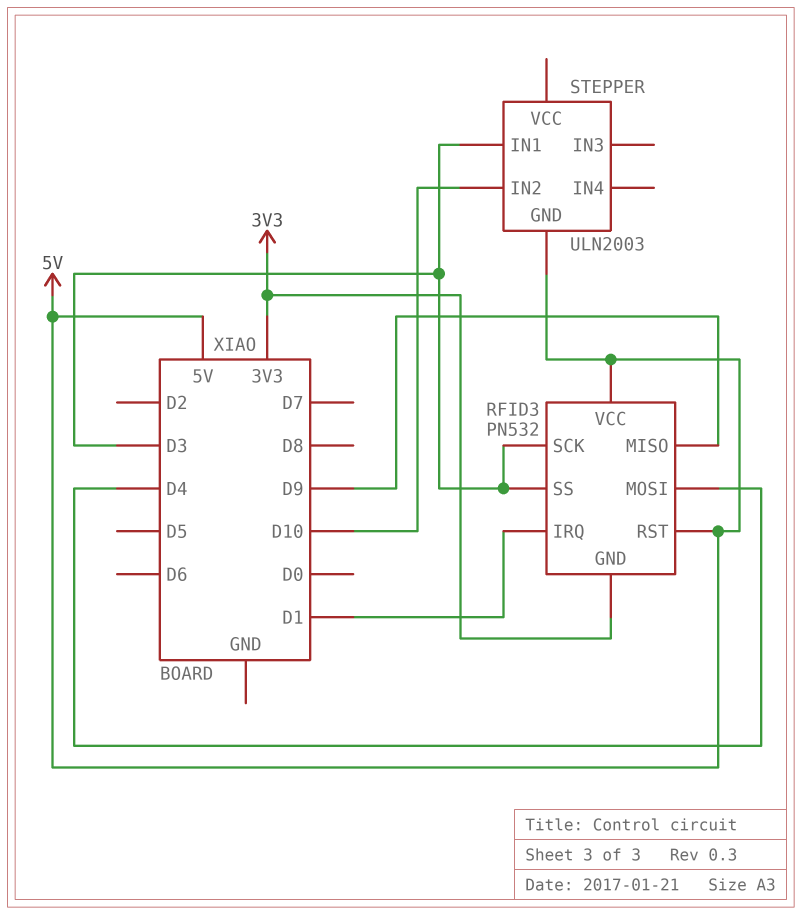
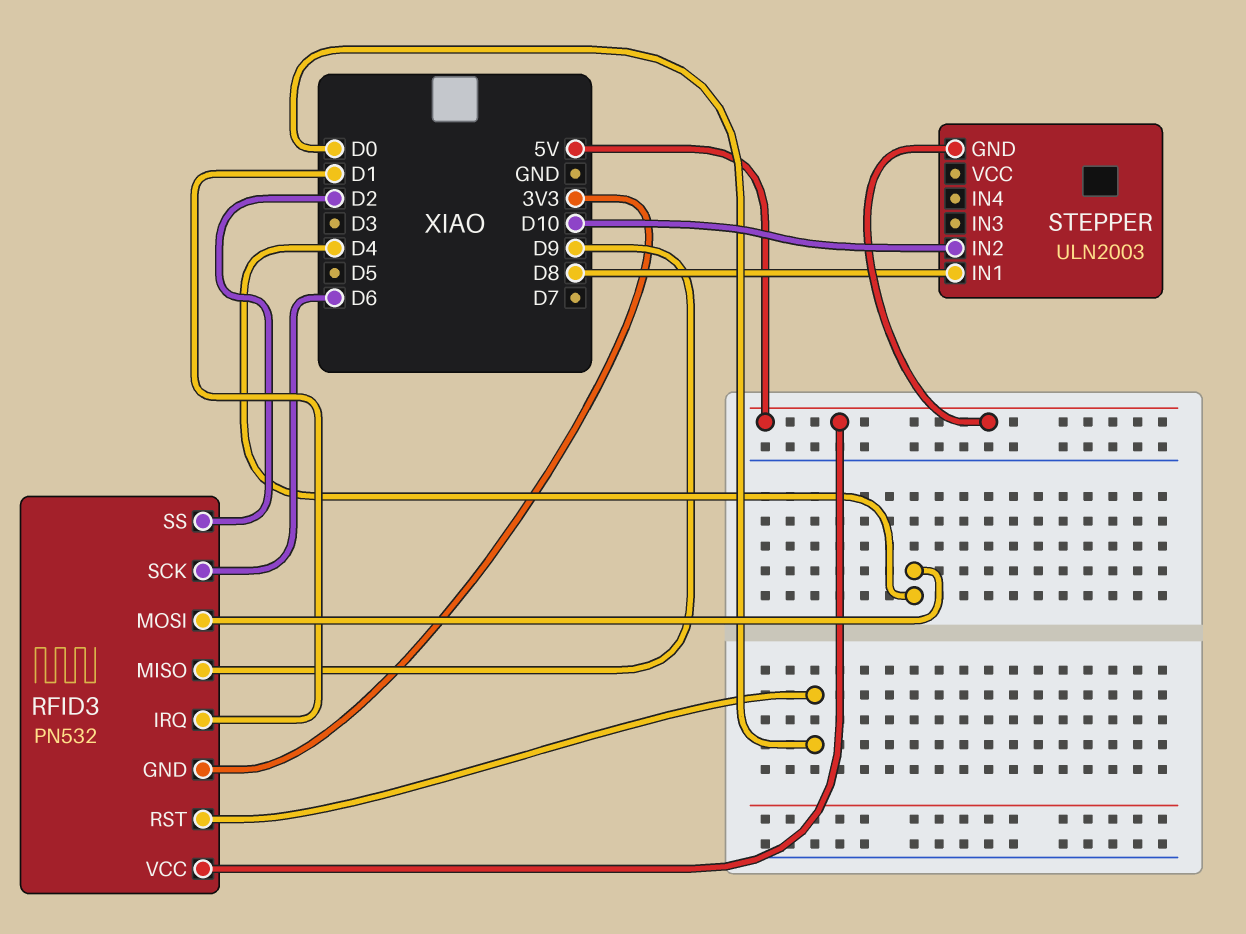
RFID3 pin RST: 5V -> D0
RFID3 pin SCK: D3 -> D6
RFID3 pin SS: D3 -> D2
STEPPER pin IN1: D3 -> D8

